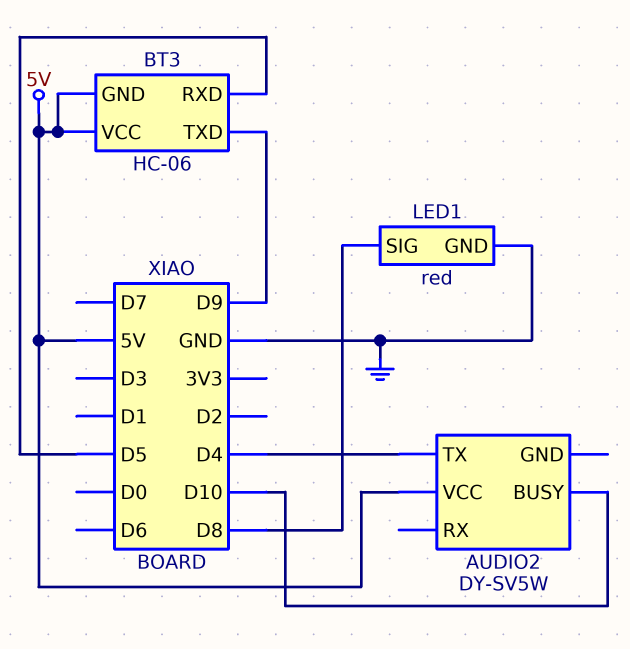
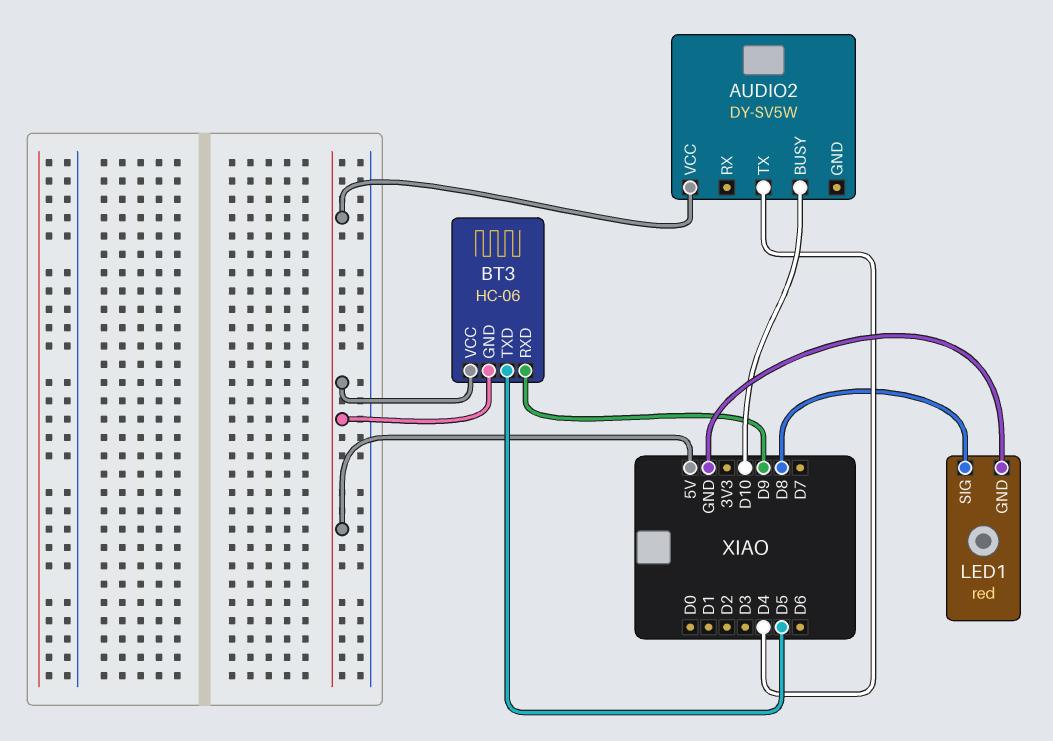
BT3 pin RXD: D5 -> D9
BT3 pin TXD: D9 -> D5

